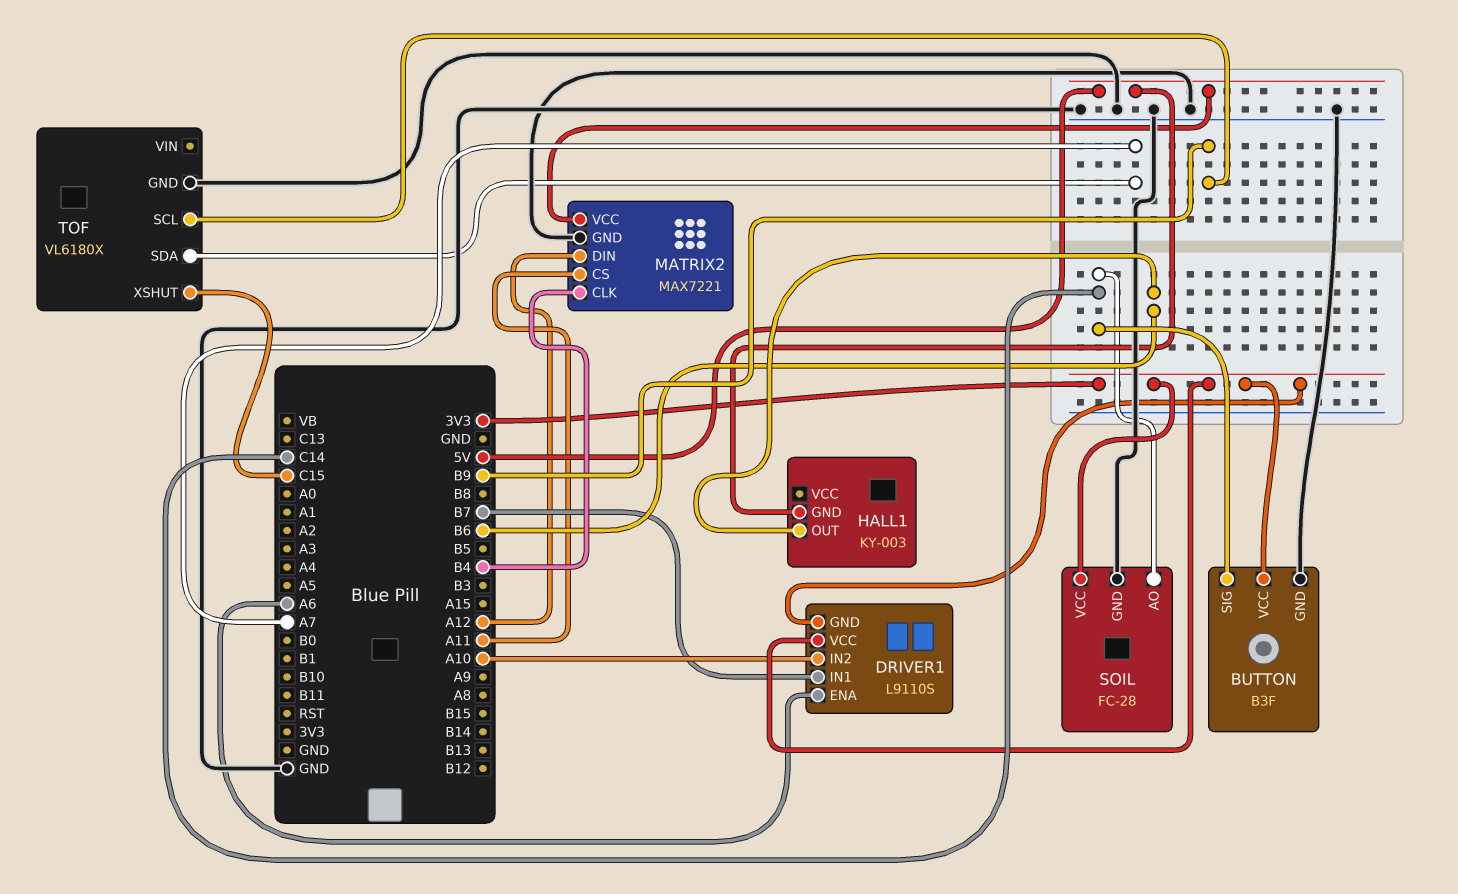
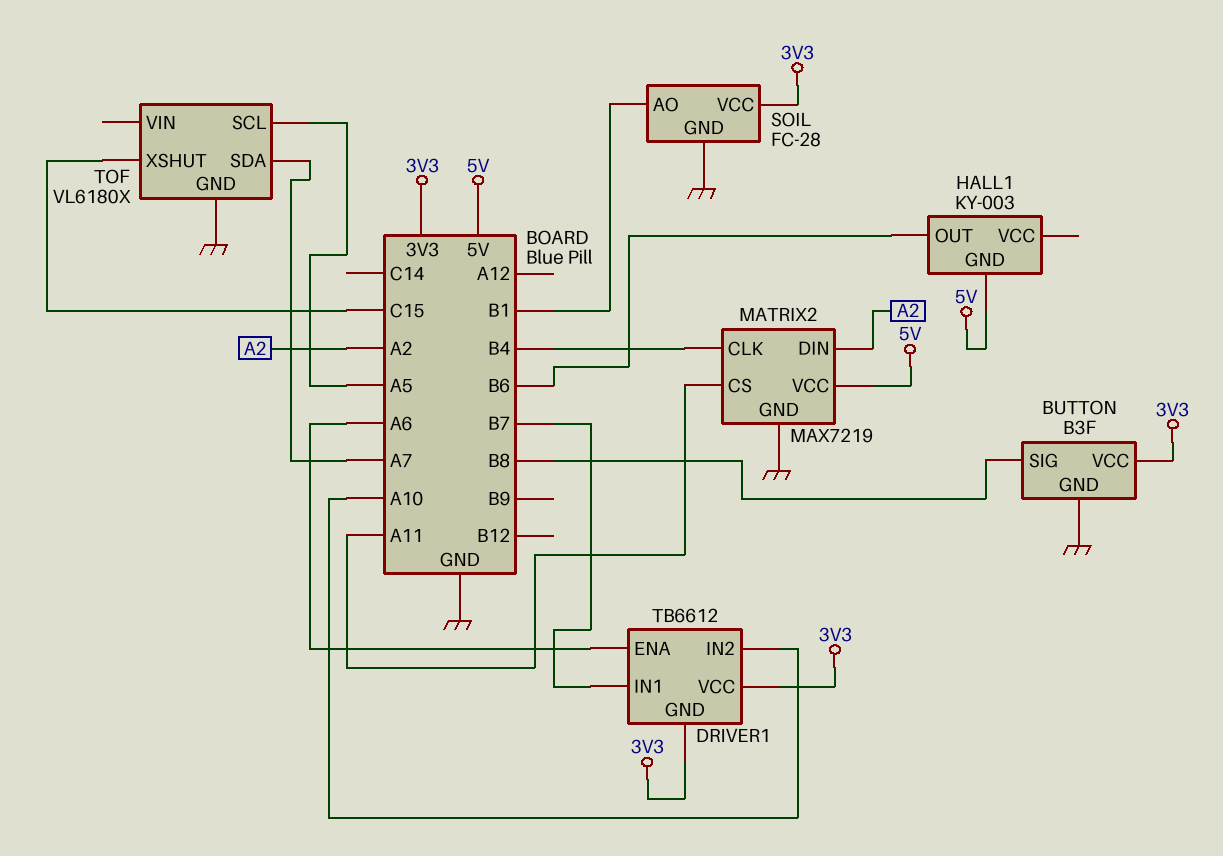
BUTTON pin SIG: C14 -> B8
DRIVER1: L9110S -> TB6612
MATRIX2: MAX7221 -> MAX7219
MATRIX2 pin DIN: A12 -> A2
SOIL pin AO: C14 -> B1
TOF pin SCL: B9 -> A5

